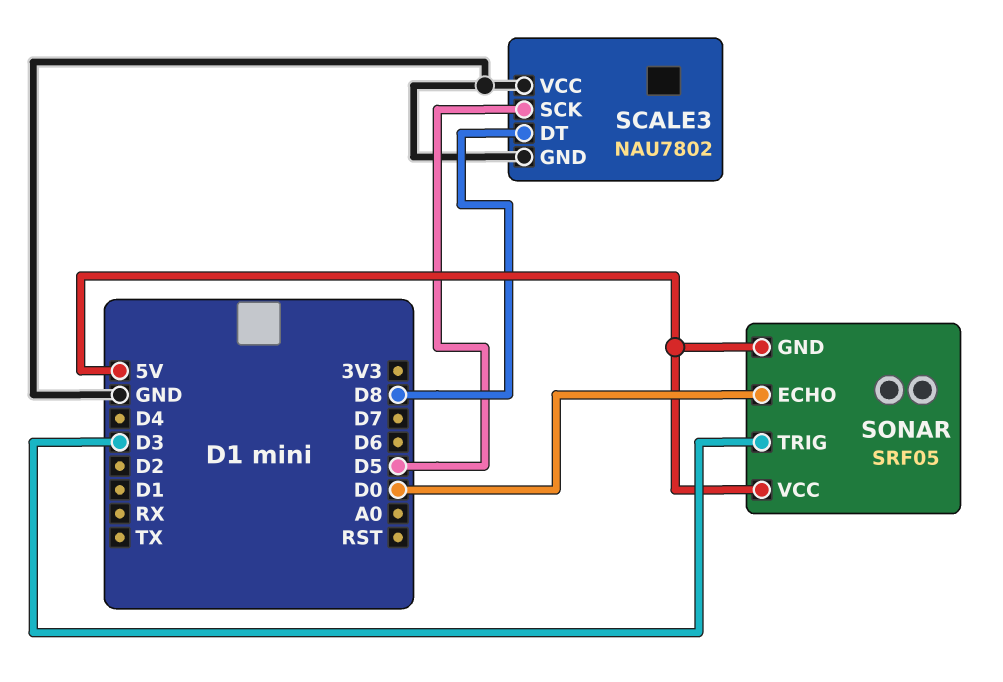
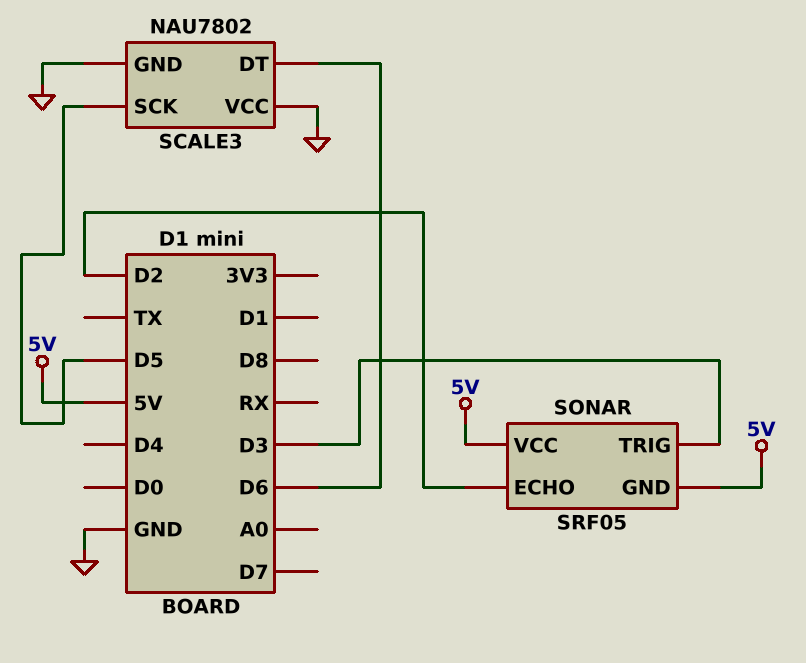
SCALE3 pin DT: D8 -> D6
SONAR pin ECHO: D0 -> D2

